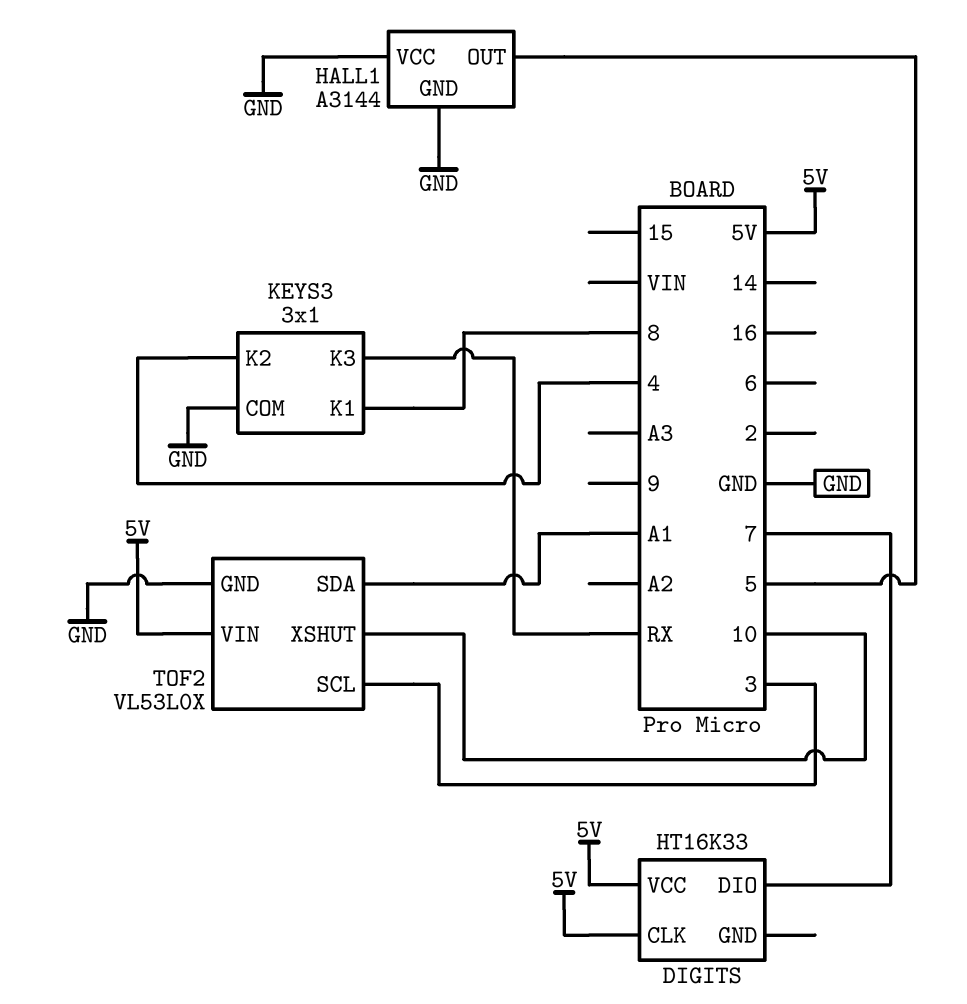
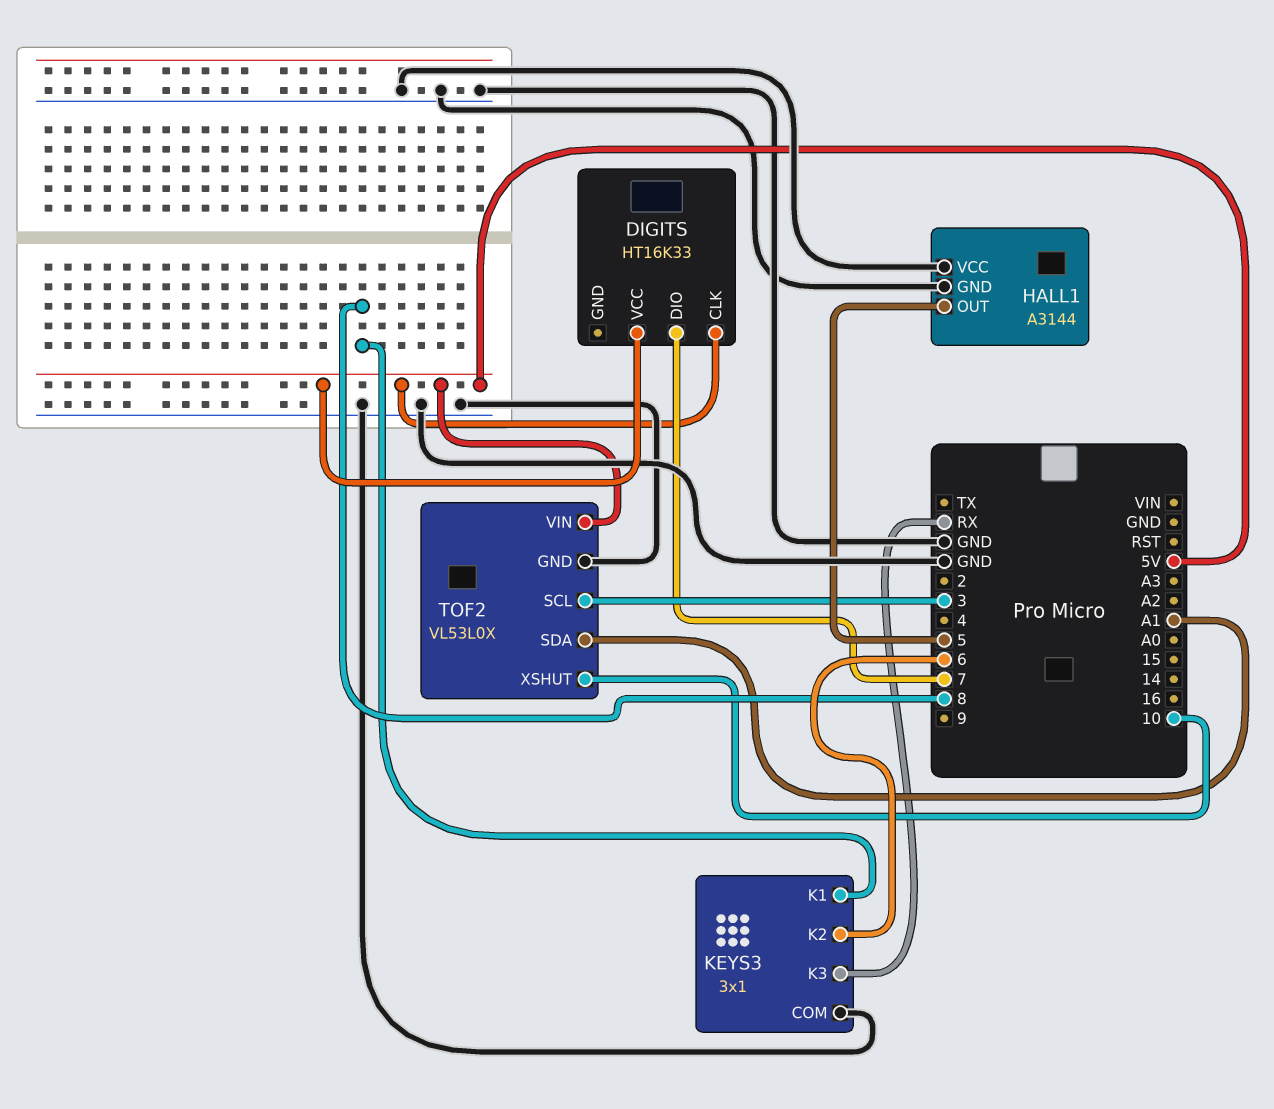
KEYS3 pin K2: 4 -> 6

